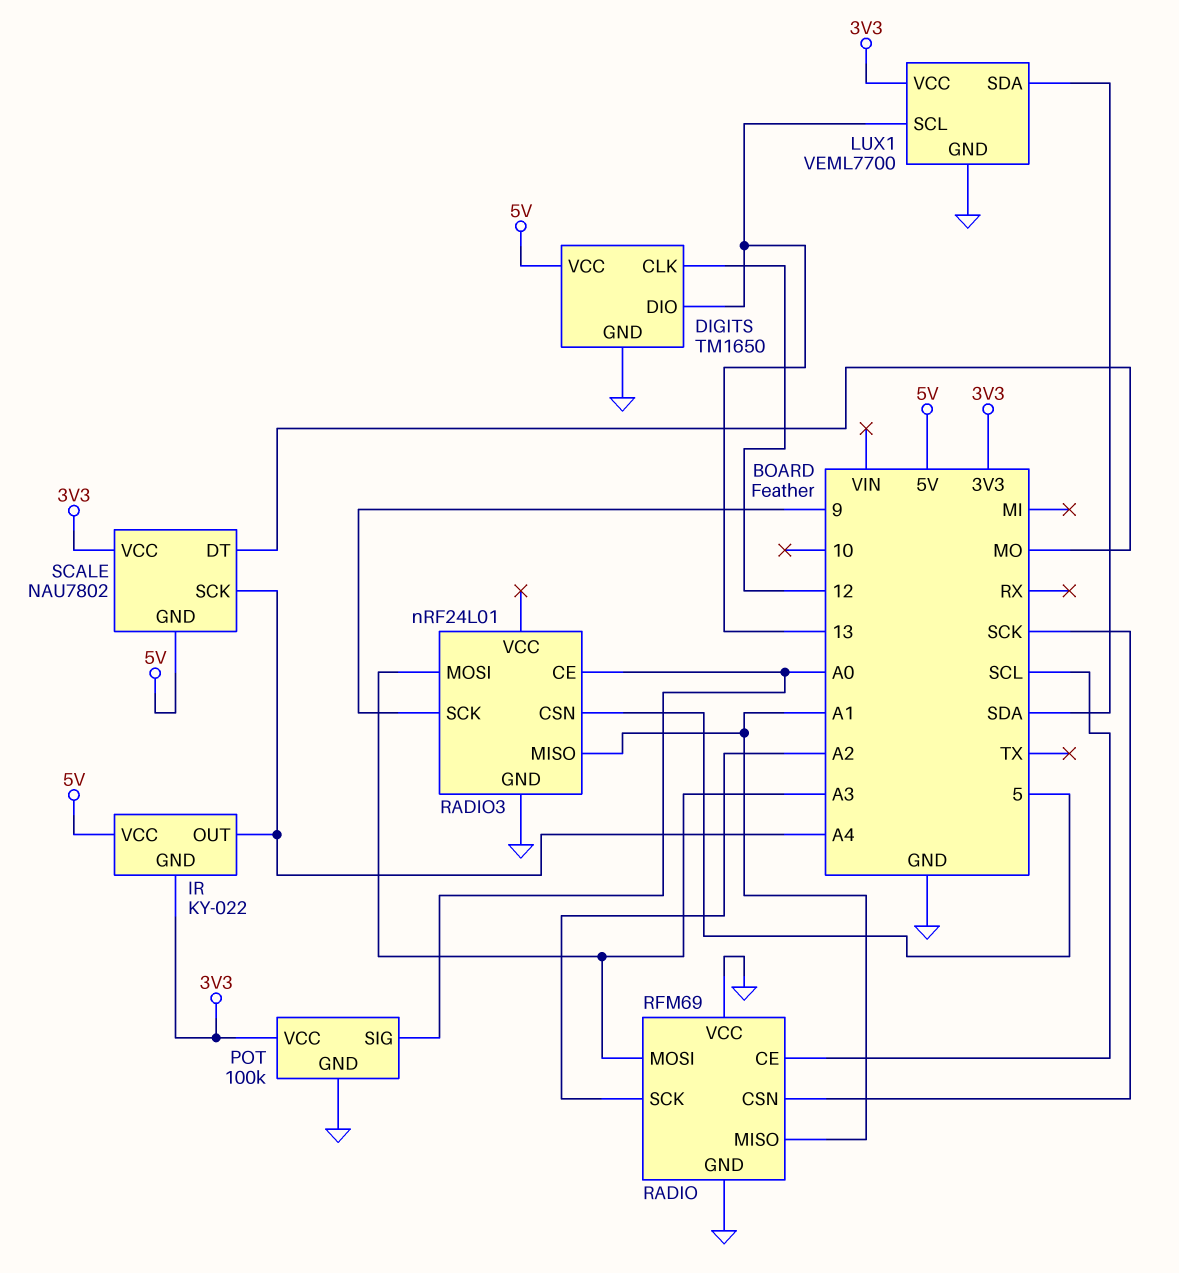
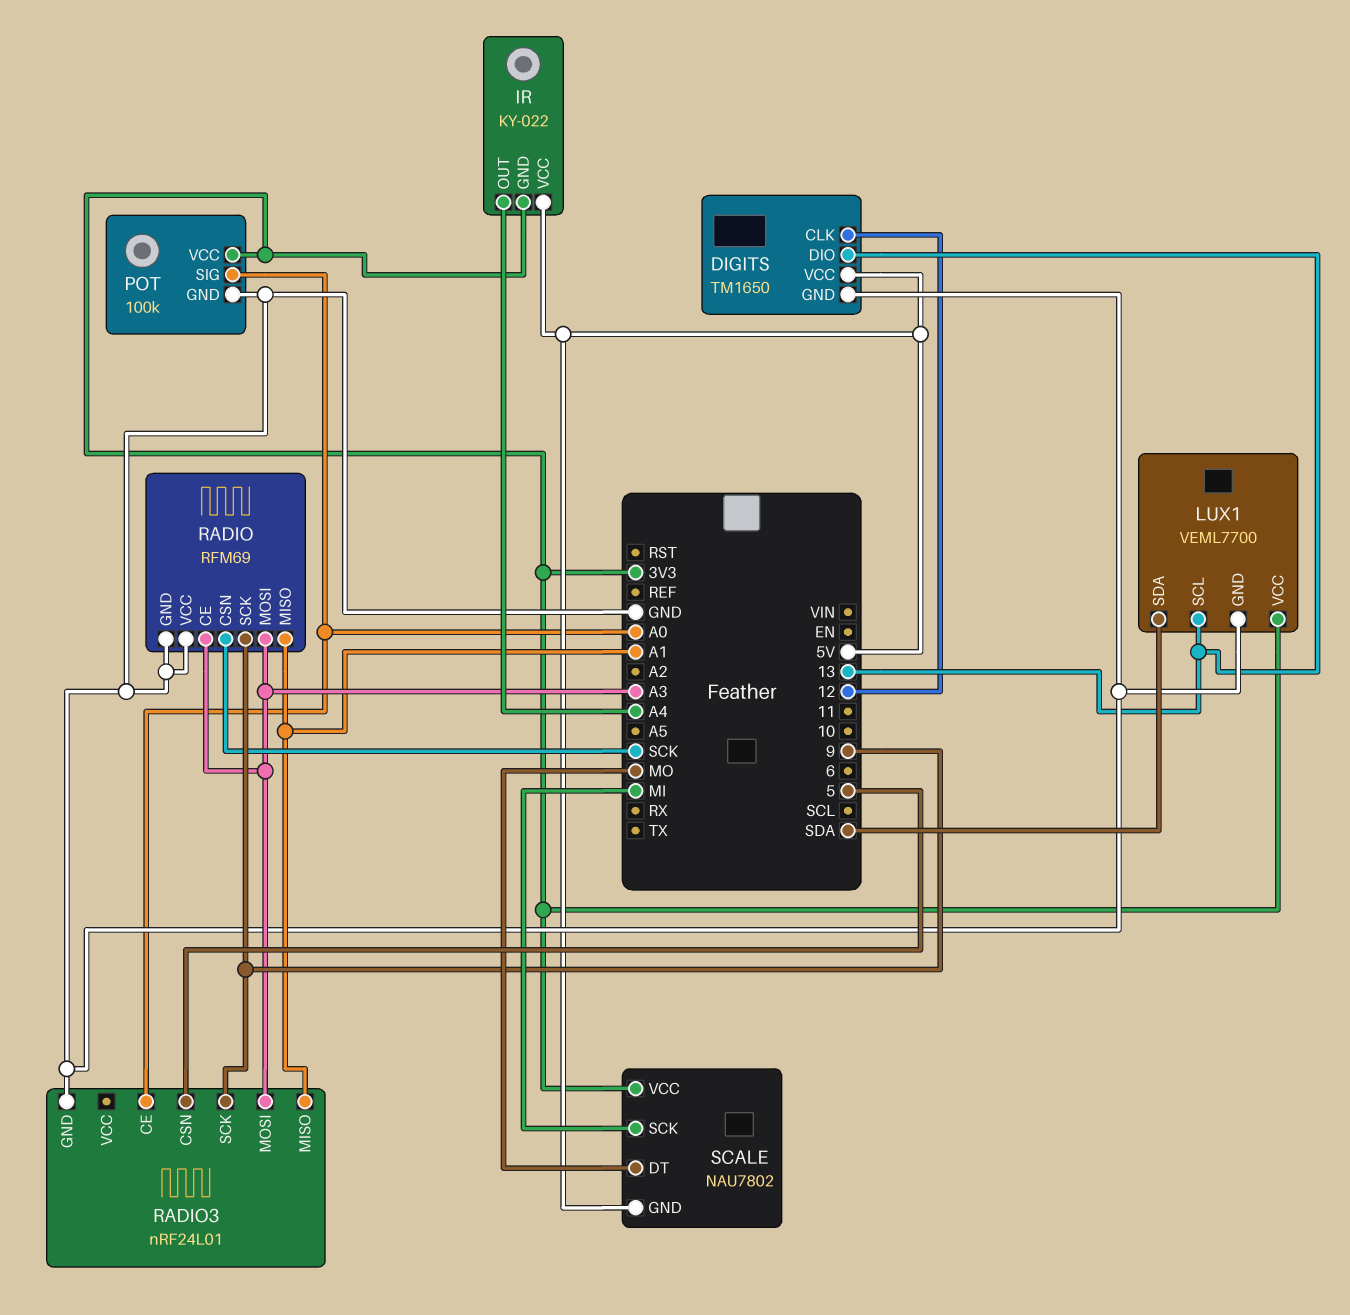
RADIO pin CE: SCL -> A3
RADIO pin SCK: A2 -> 9
SCALE pin SCK: A4 -> MI

